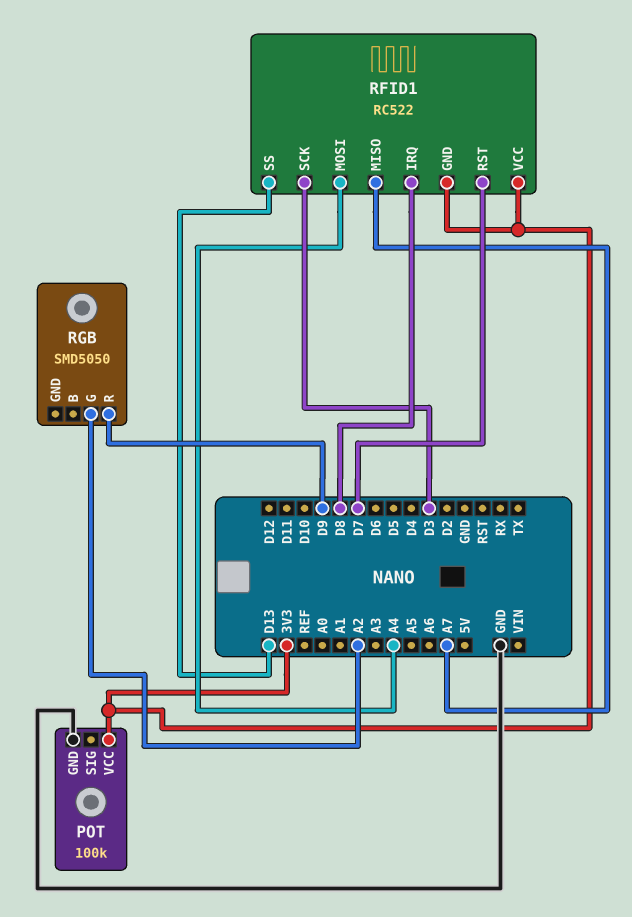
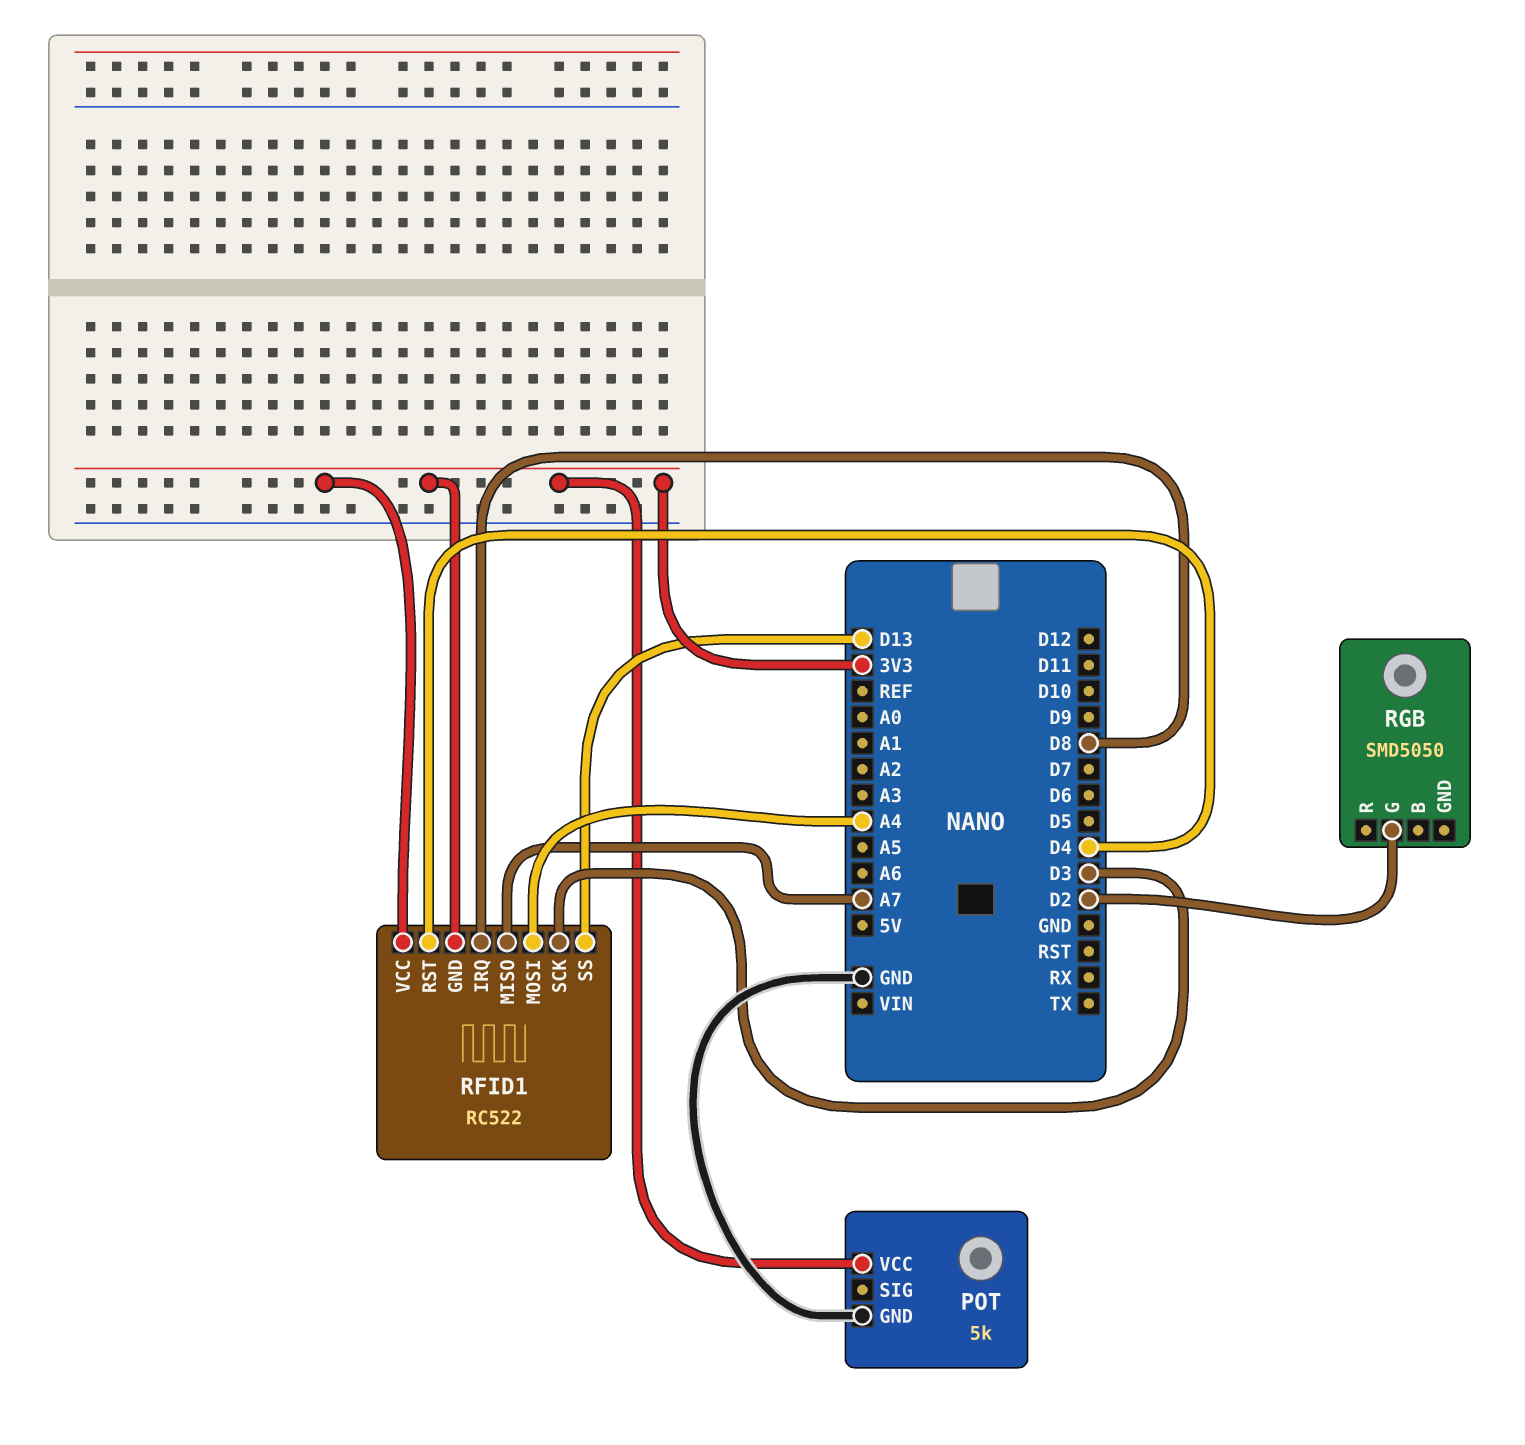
POT: 100k -> 5k
RFID1 pin RST: D7 -> D4
RGB pin G: A2 -> D2
RGB pin R: D9 -> none

